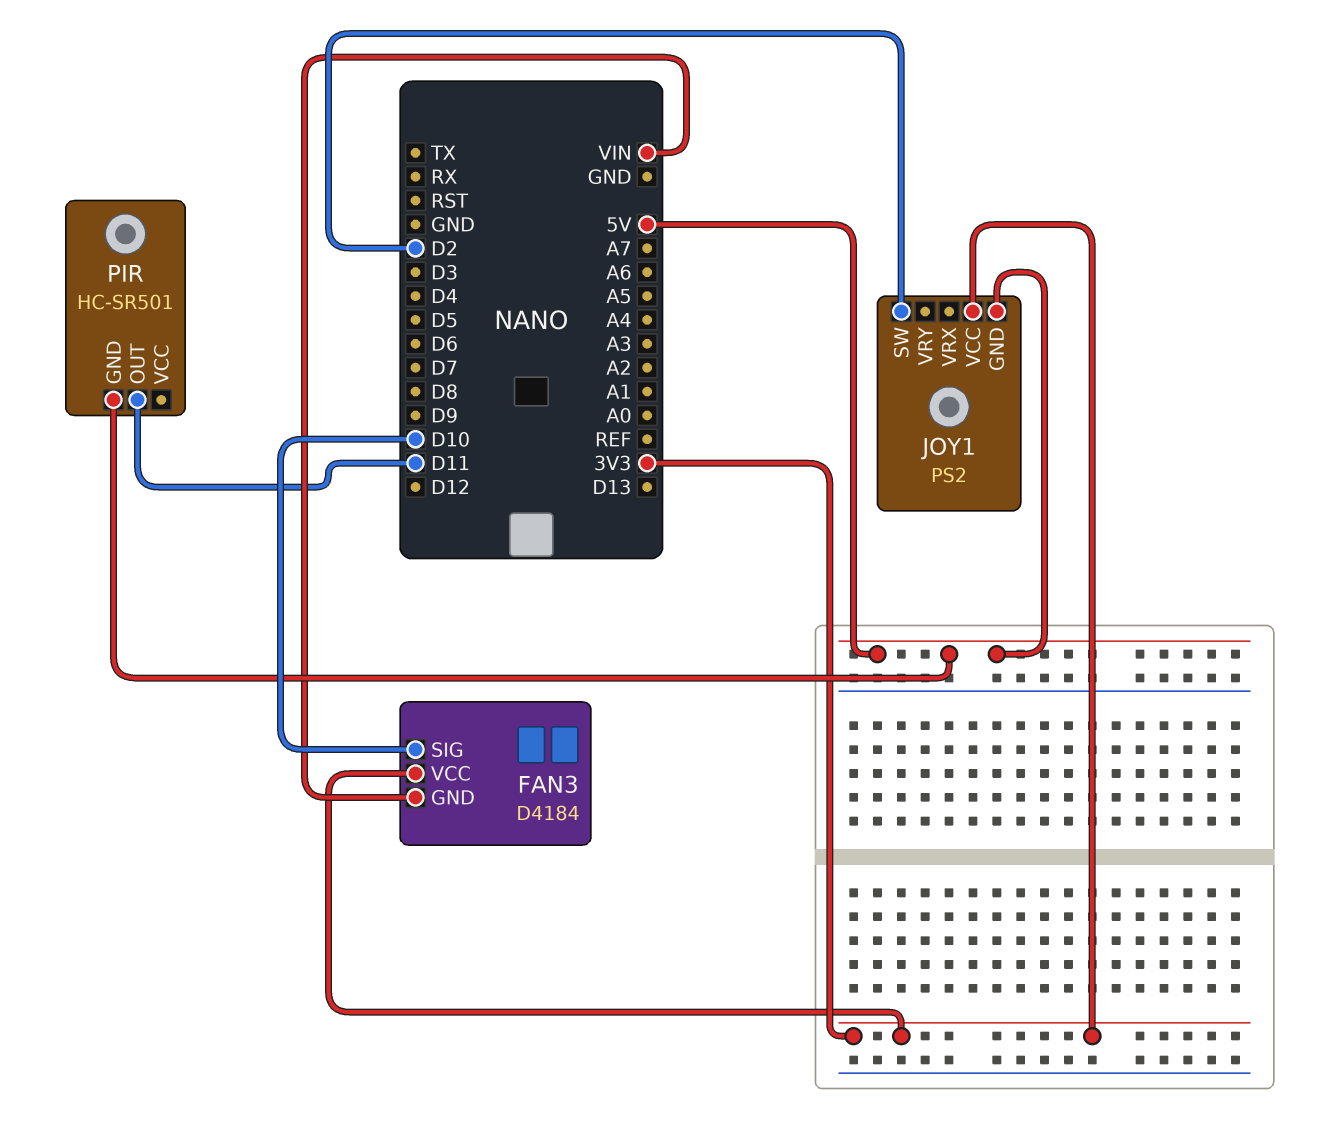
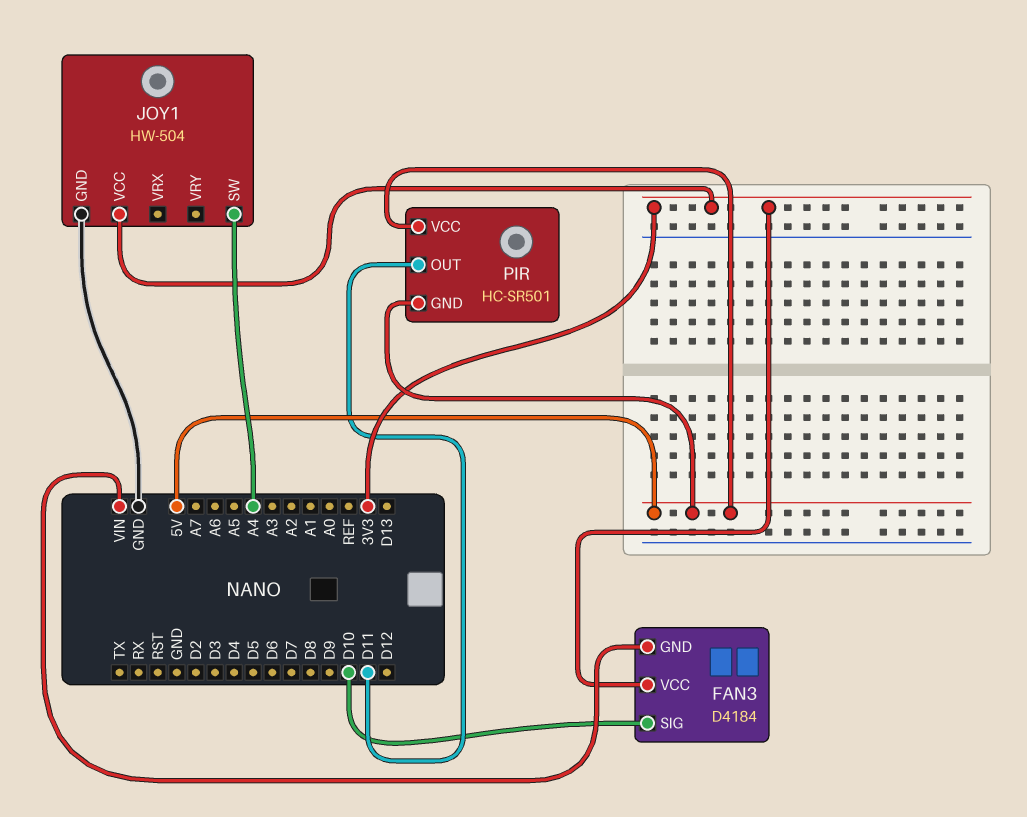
JOY1: PS2 -> HW-504
JOY1 pin GND: 5V -> GND
JOY1 pin SW: D2 -> A4
PIR pin VCC: none -> 5V

